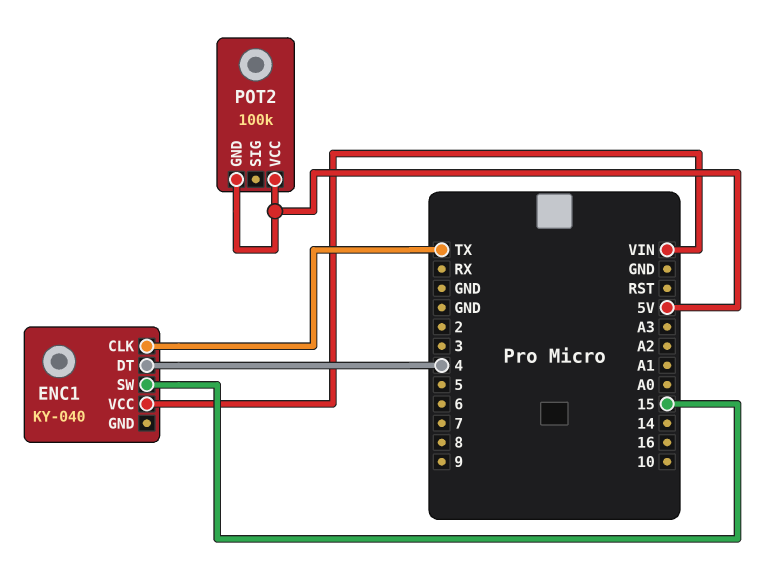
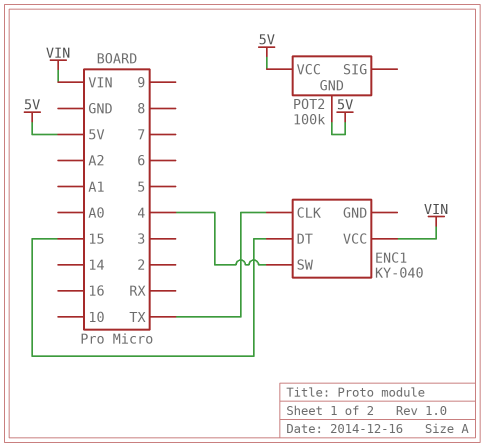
ENC1 pin DT: 4 -> 15
ENC1 pin SW: 15 -> 4

